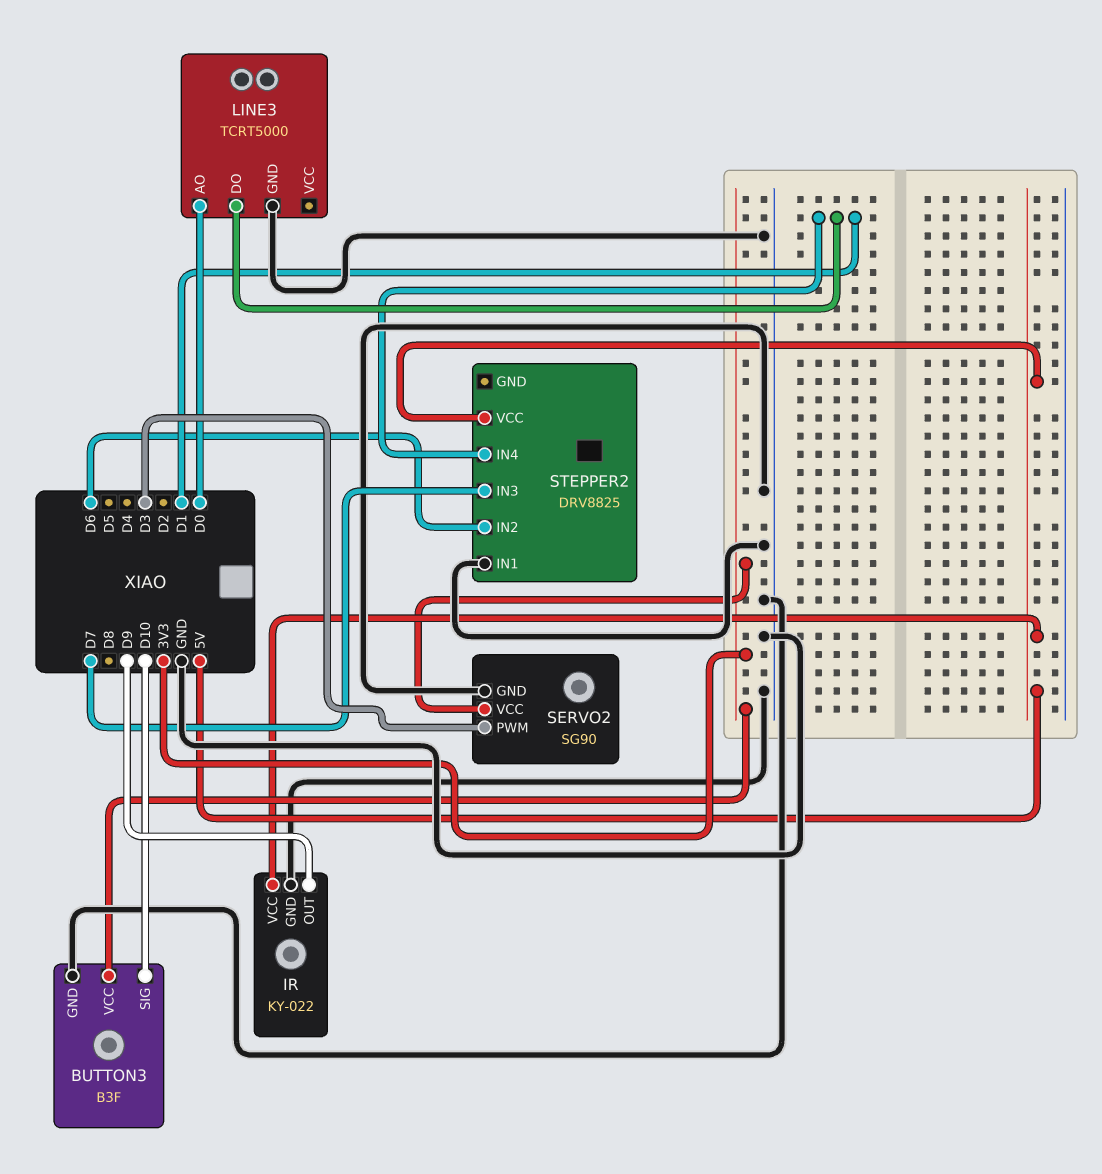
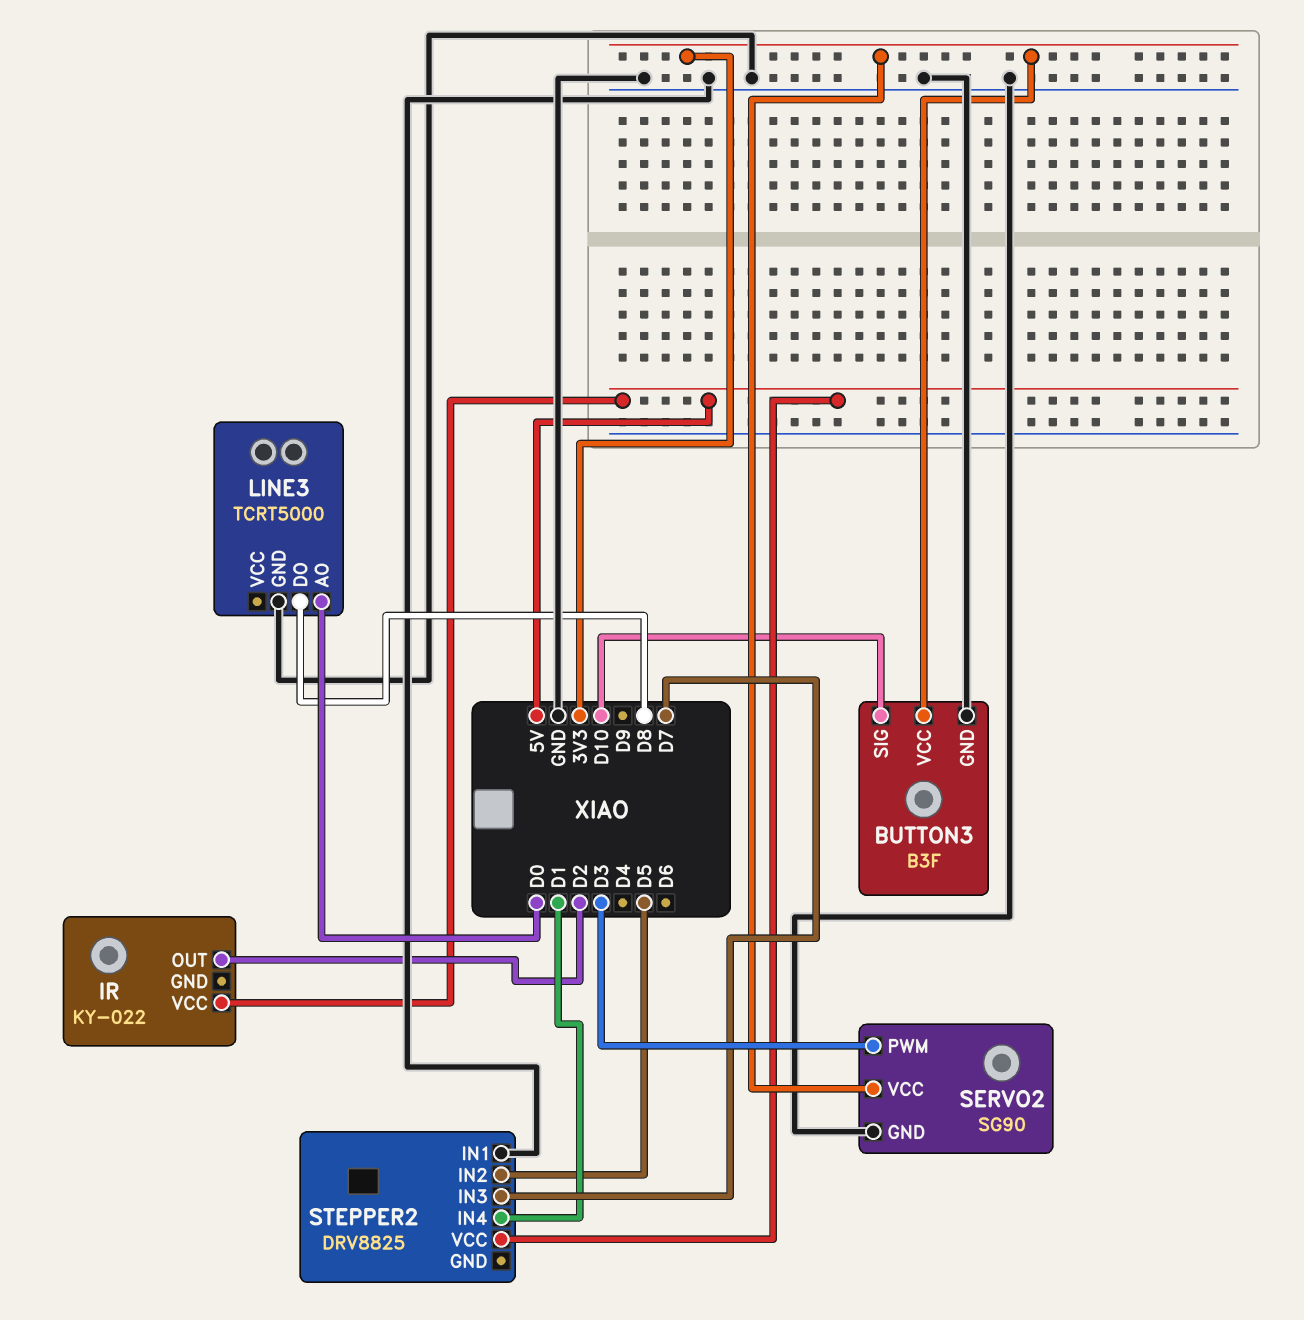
IR pin GND: GND -> none
IR pin OUT: D9 -> D2
LINE3 pin DO: D1 -> D8
STEPPER2 pin IN2: D6 -> D5

